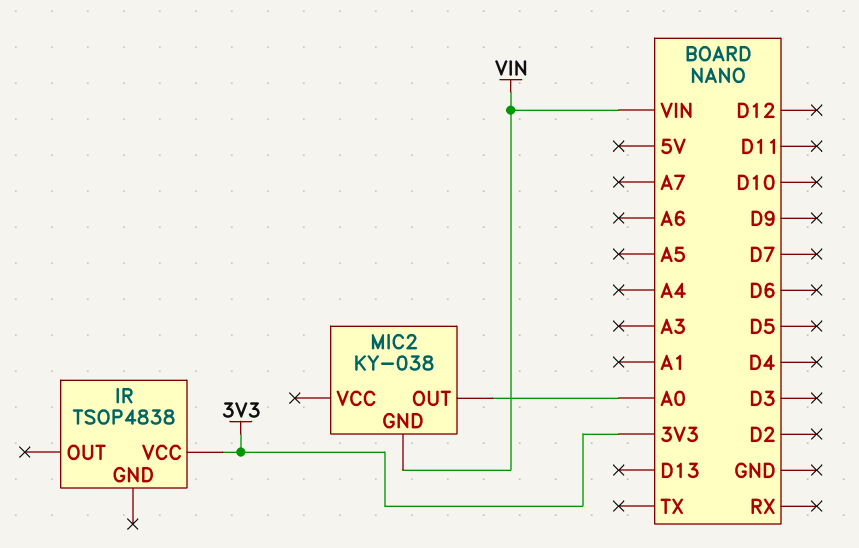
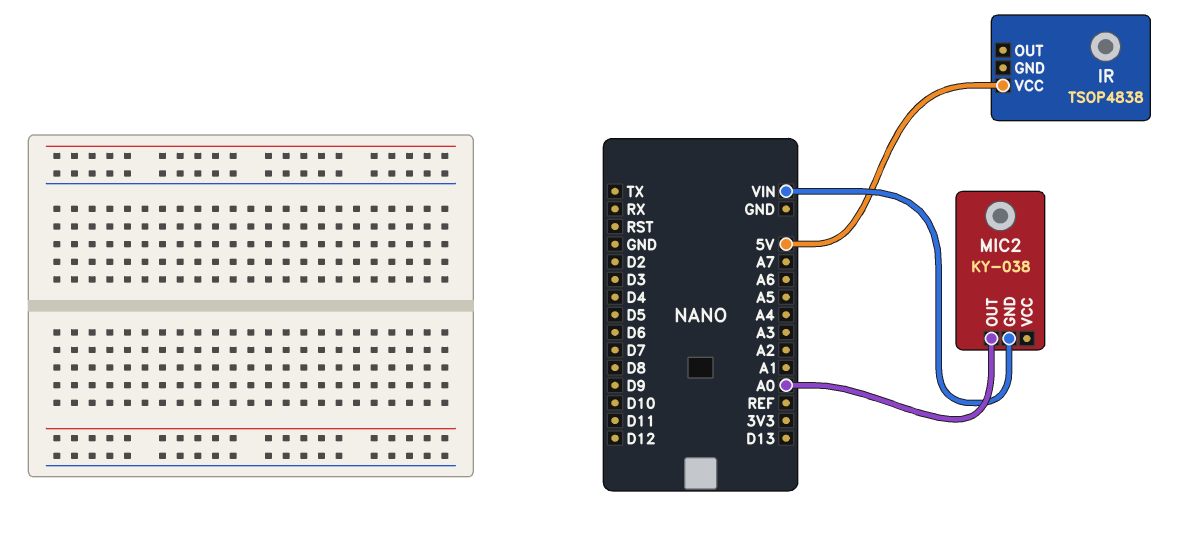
IR pin VCC: 3V3 -> 5V

